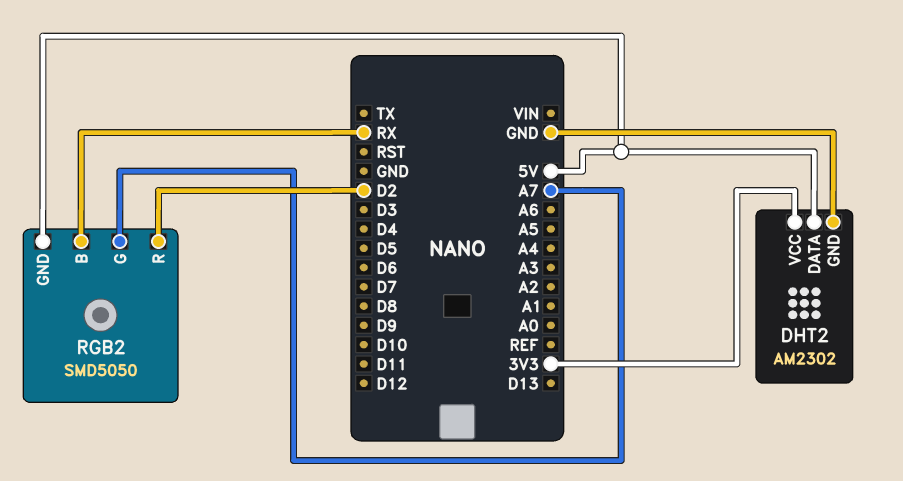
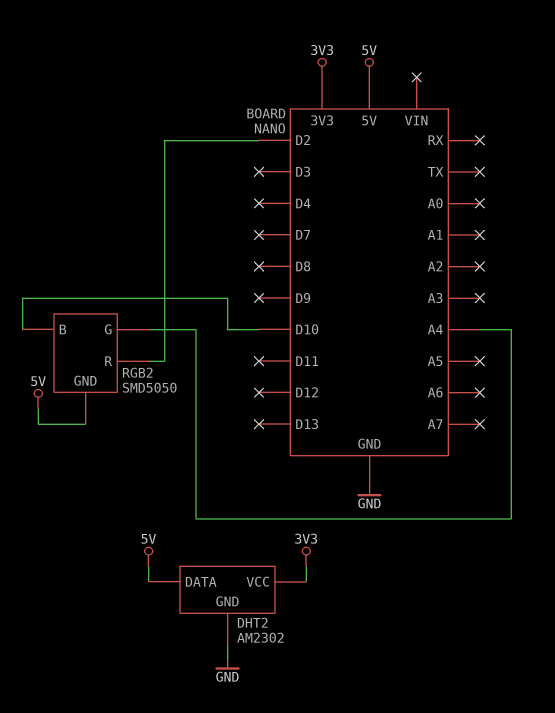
RGB2 pin B: RX -> D10
RGB2 pin G: A7 -> A4

